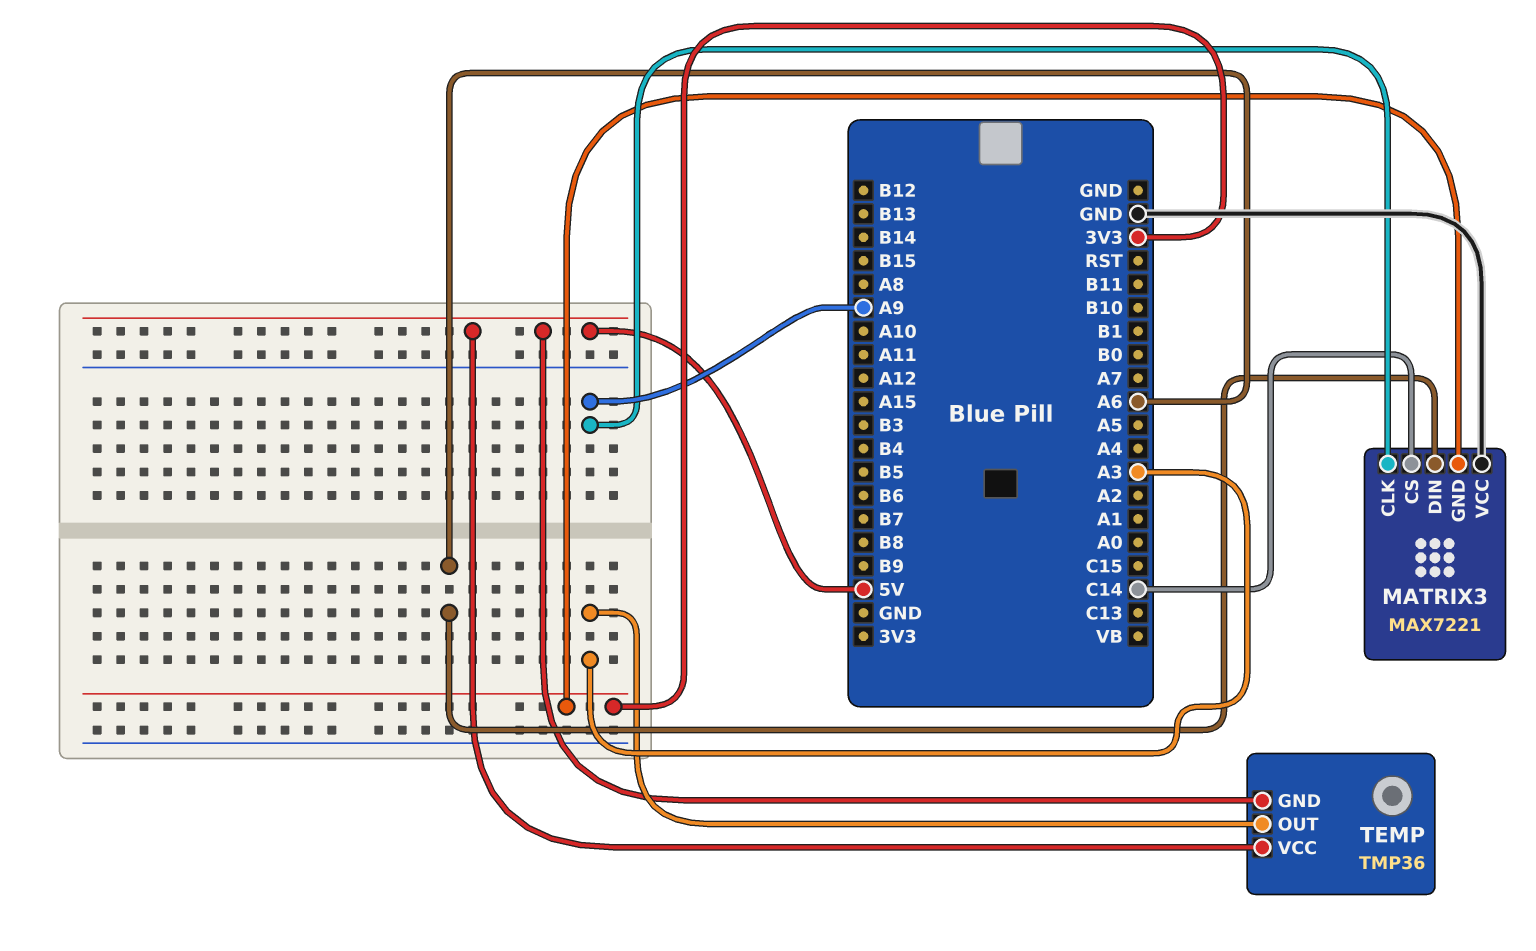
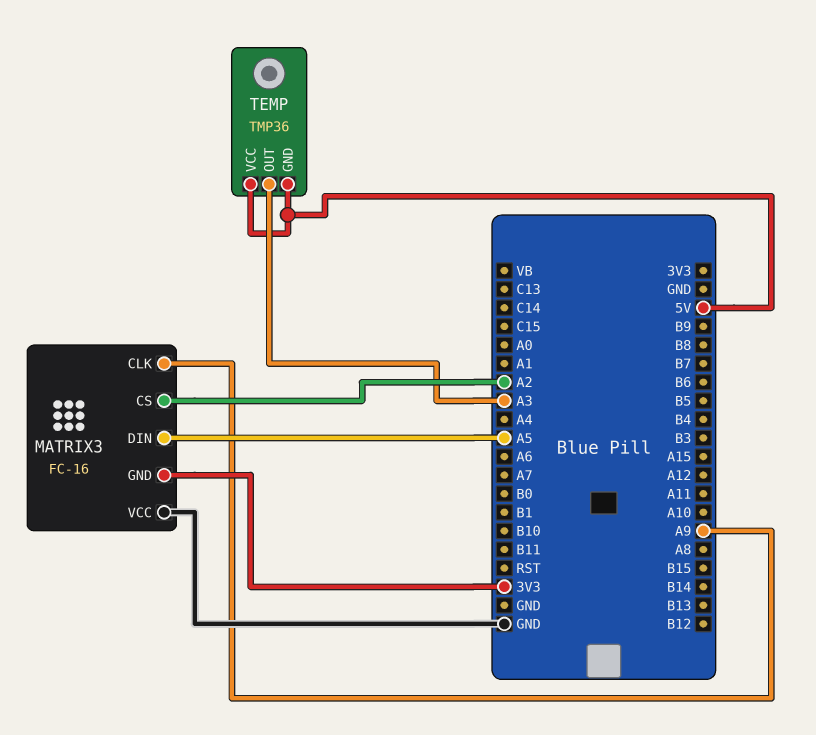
MATRIX3: MAX7221 -> FC-16
MATRIX3 pin CS: C14 -> A2
MATRIX3 pin DIN: A6 -> A5

